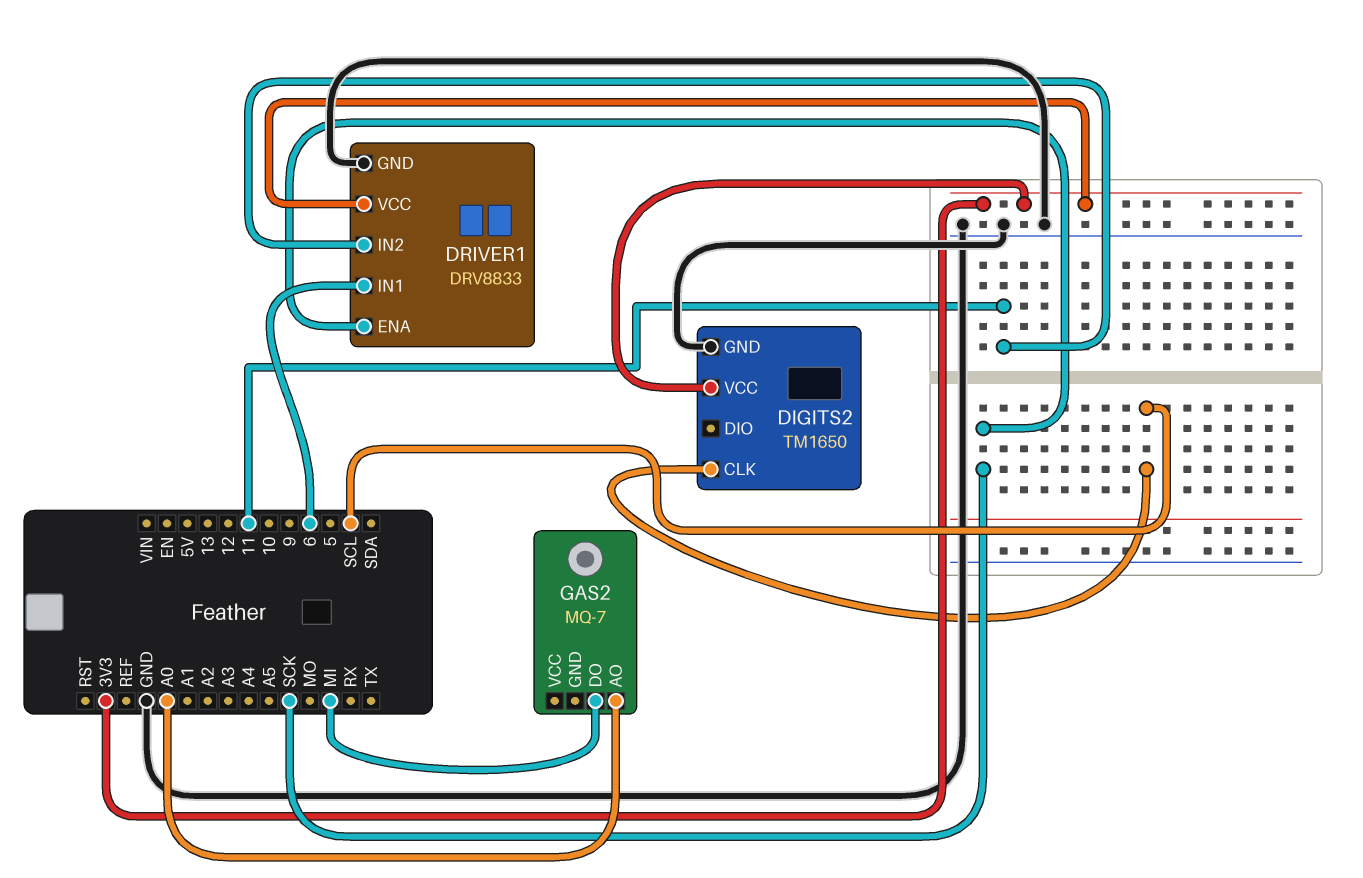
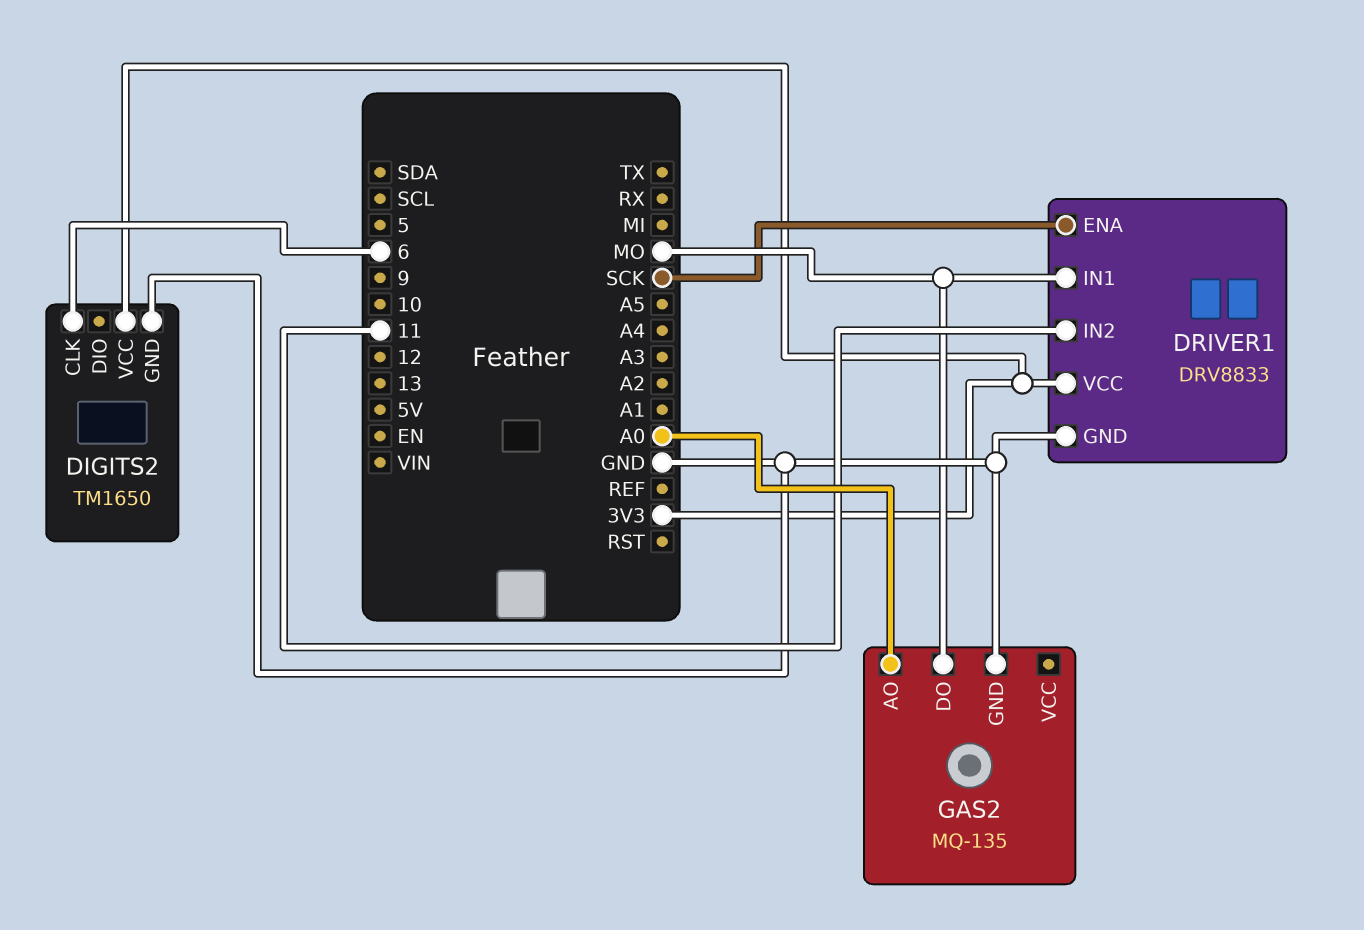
DIGITS2 pin CLK: SCL -> 6
DRIVER1 pin IN1: 6 -> MO
GAS2: MQ-7 -> MQ-135
GAS2 pin DO: MI -> MO
GAS2 pin GND: none -> GND

